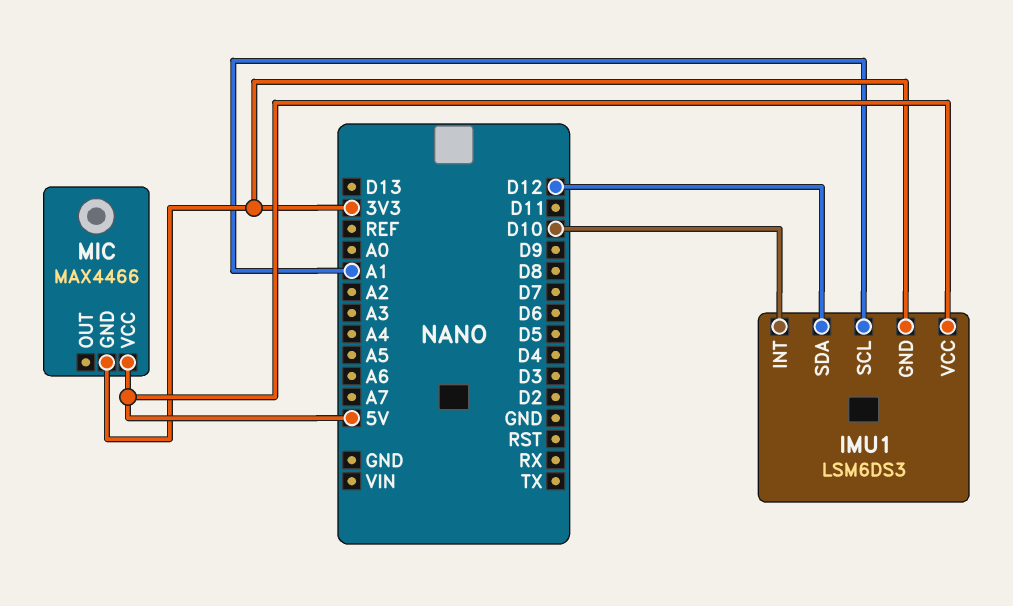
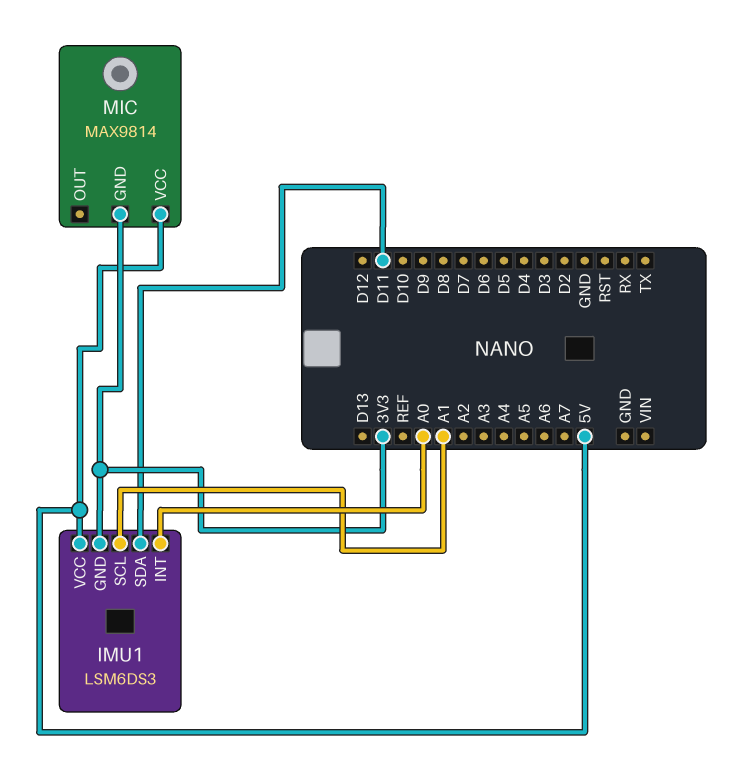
IMU1 pin INT: D10 -> A0
IMU1 pin SDA: D12 -> D11
MIC: MAX4466 -> MAX9814

